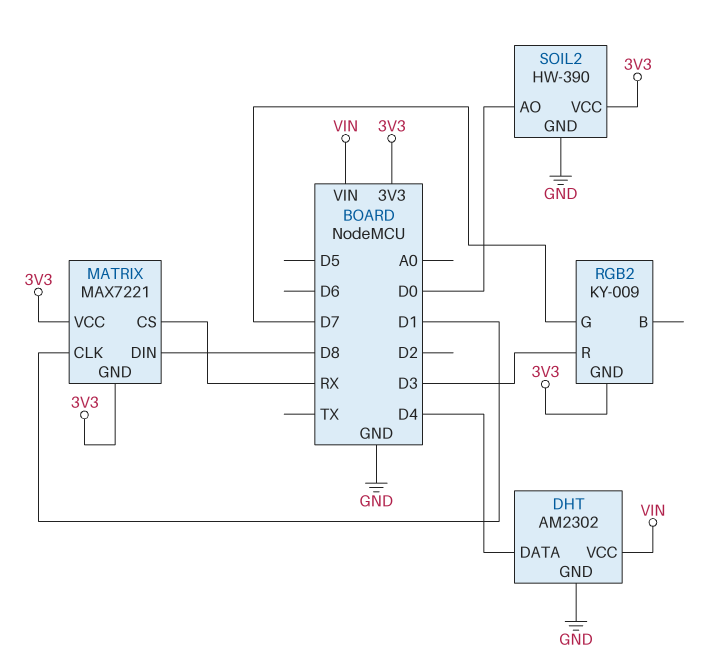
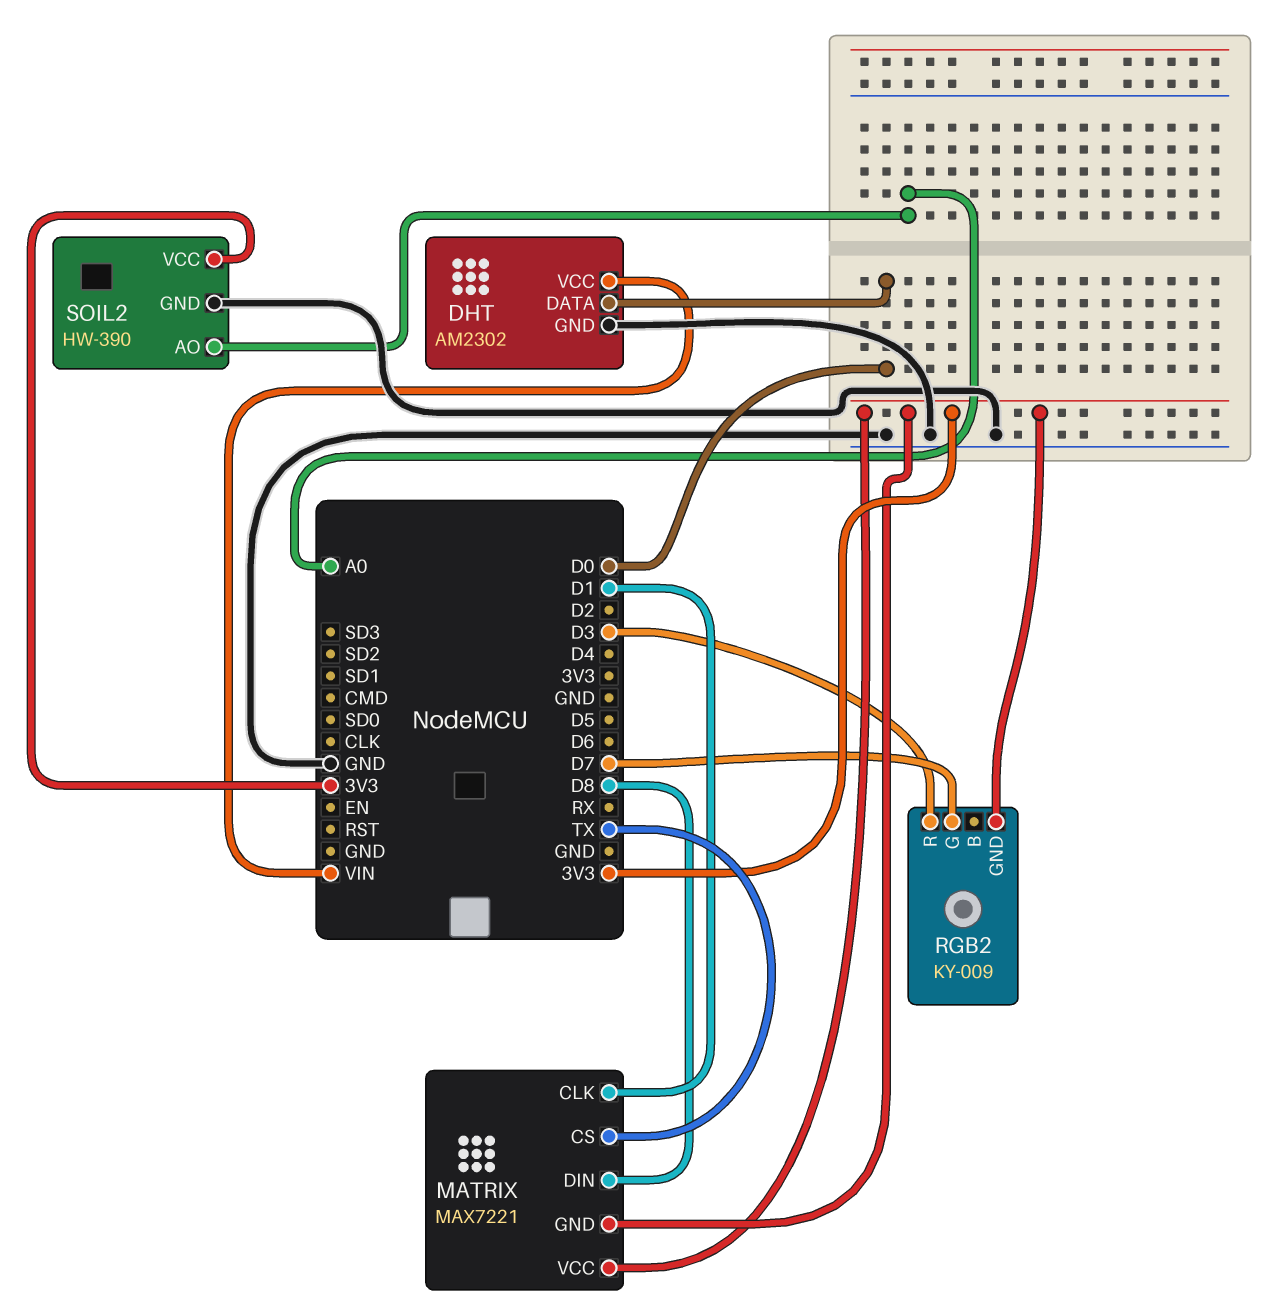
DHT pin DATA: D4 -> D0
MATRIX pin CS: RX -> TX
SOIL2 pin AO: D0 -> A0

